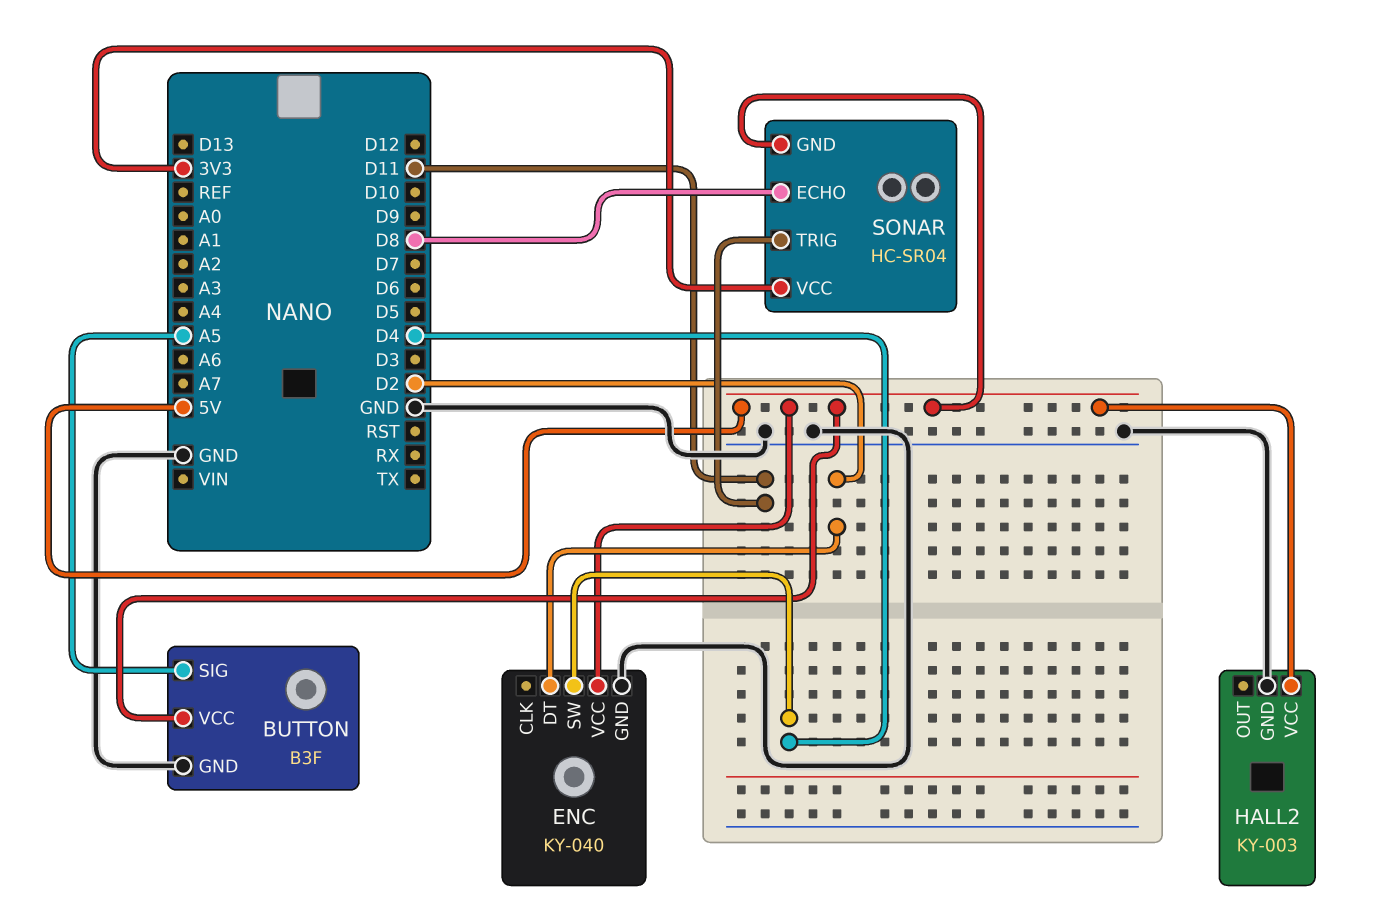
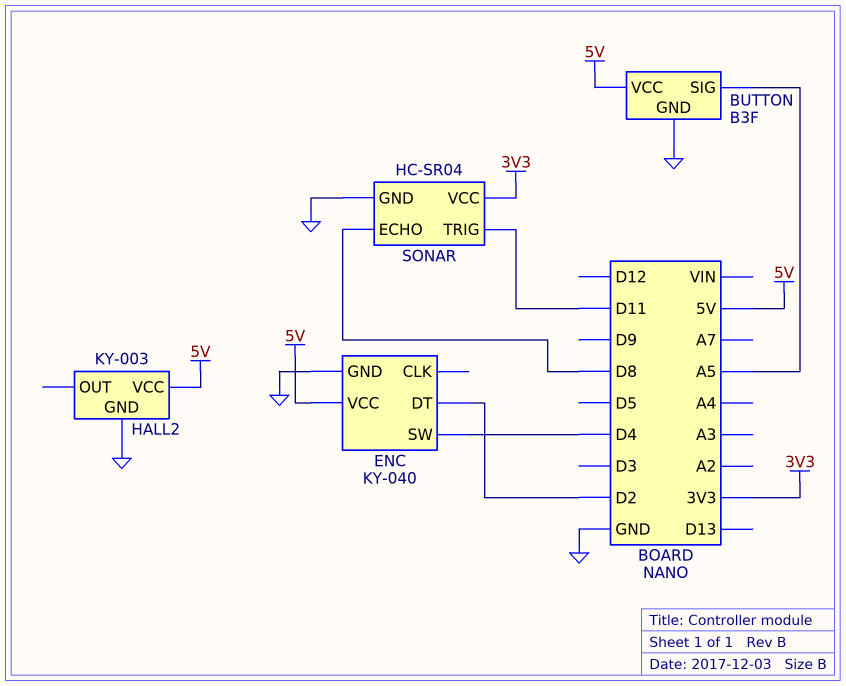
SONAR pin GND: 5V -> GND

